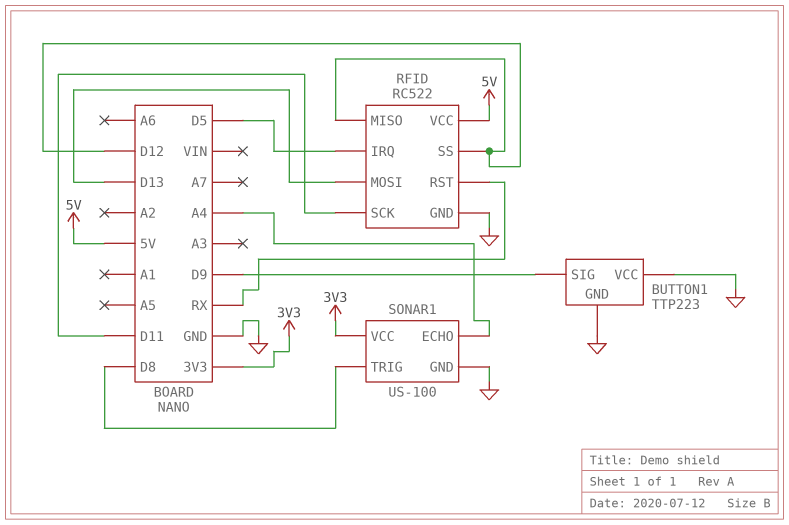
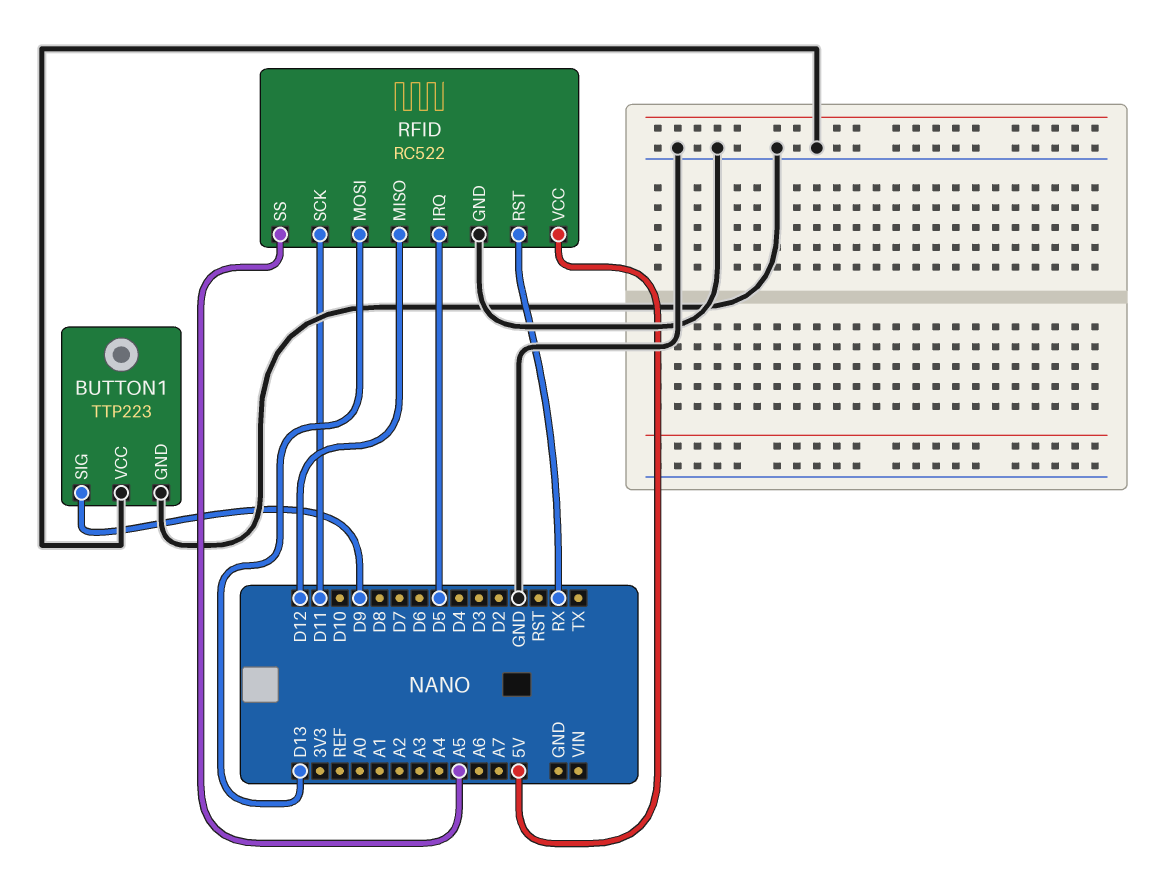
RFID pin SS: D12 -> A5
SONAR1: US-100 -> none
SONAR1 pin ECHO: A4 -> none
SONAR1 pin GND: GND -> none
SONAR1 pin TRIG: D8 -> none
SONAR1 pin VCC: 3V3 -> none

